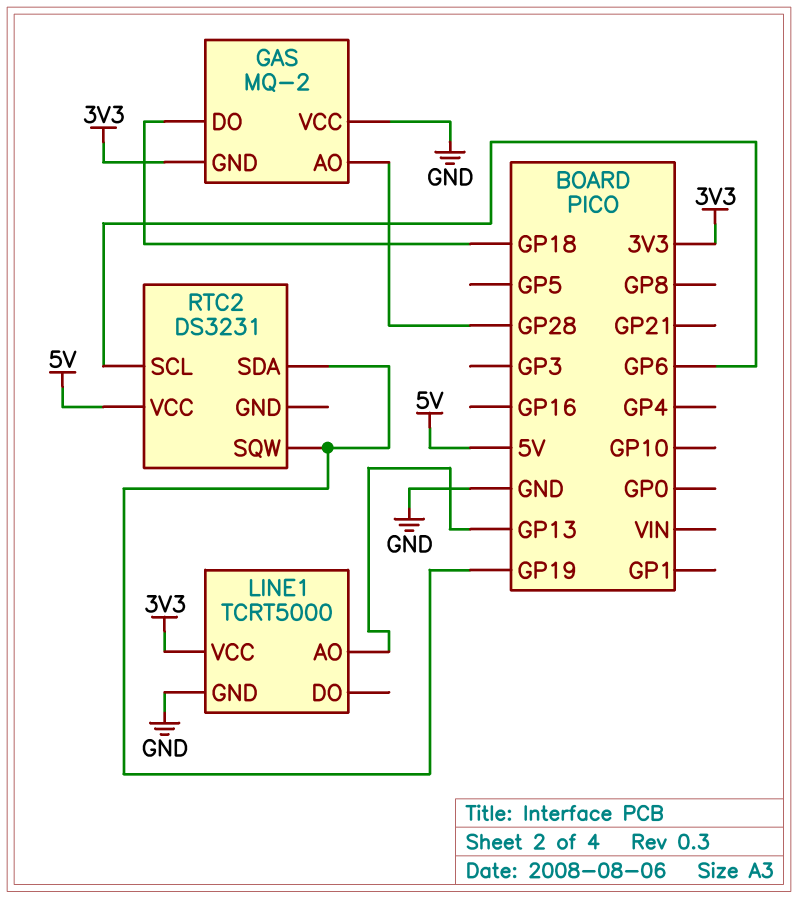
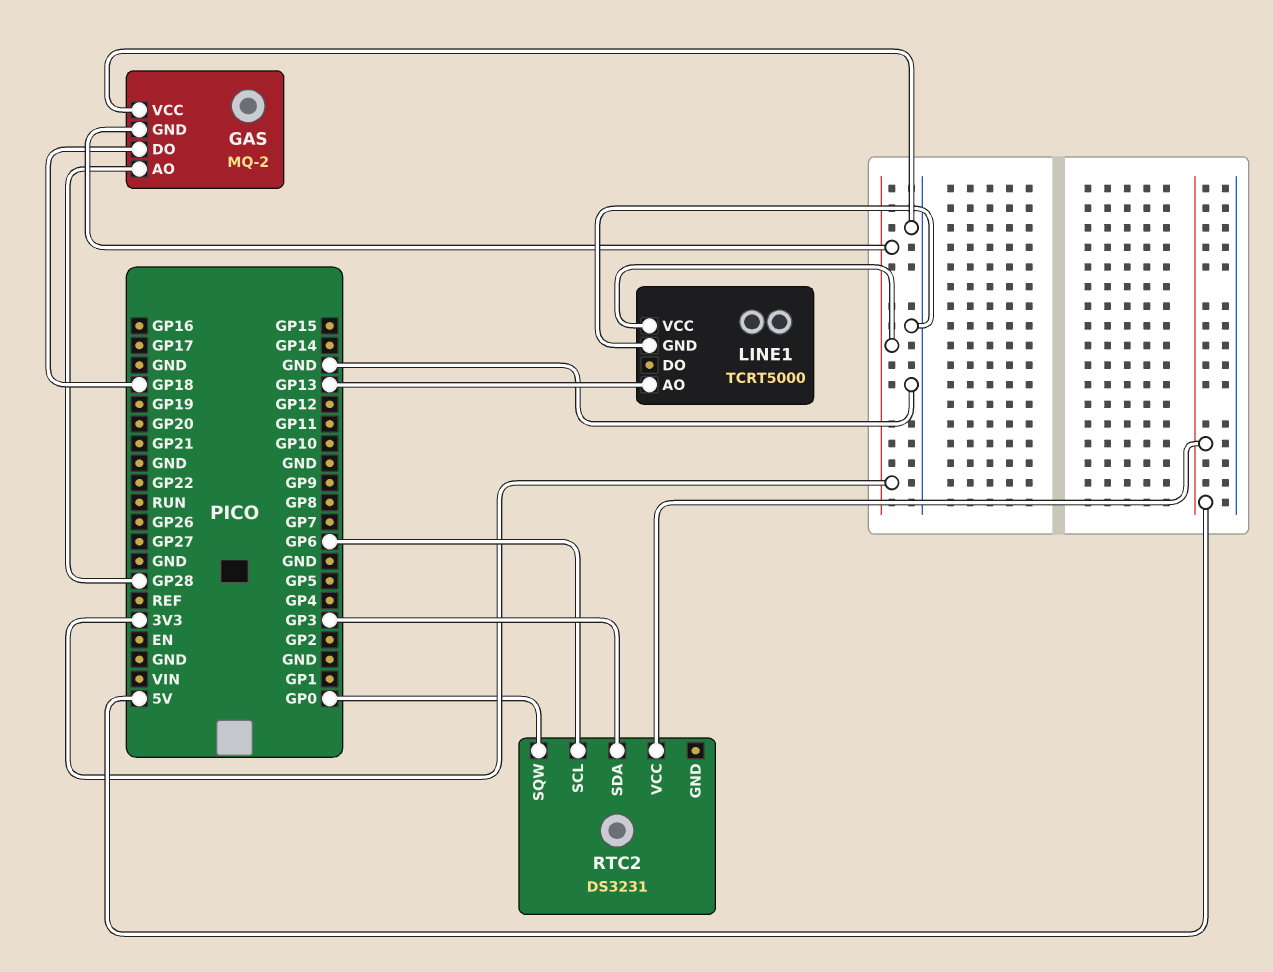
RTC2 pin SDA: GP19 -> GP3
RTC2 pin SQW: GP19 -> GP0

